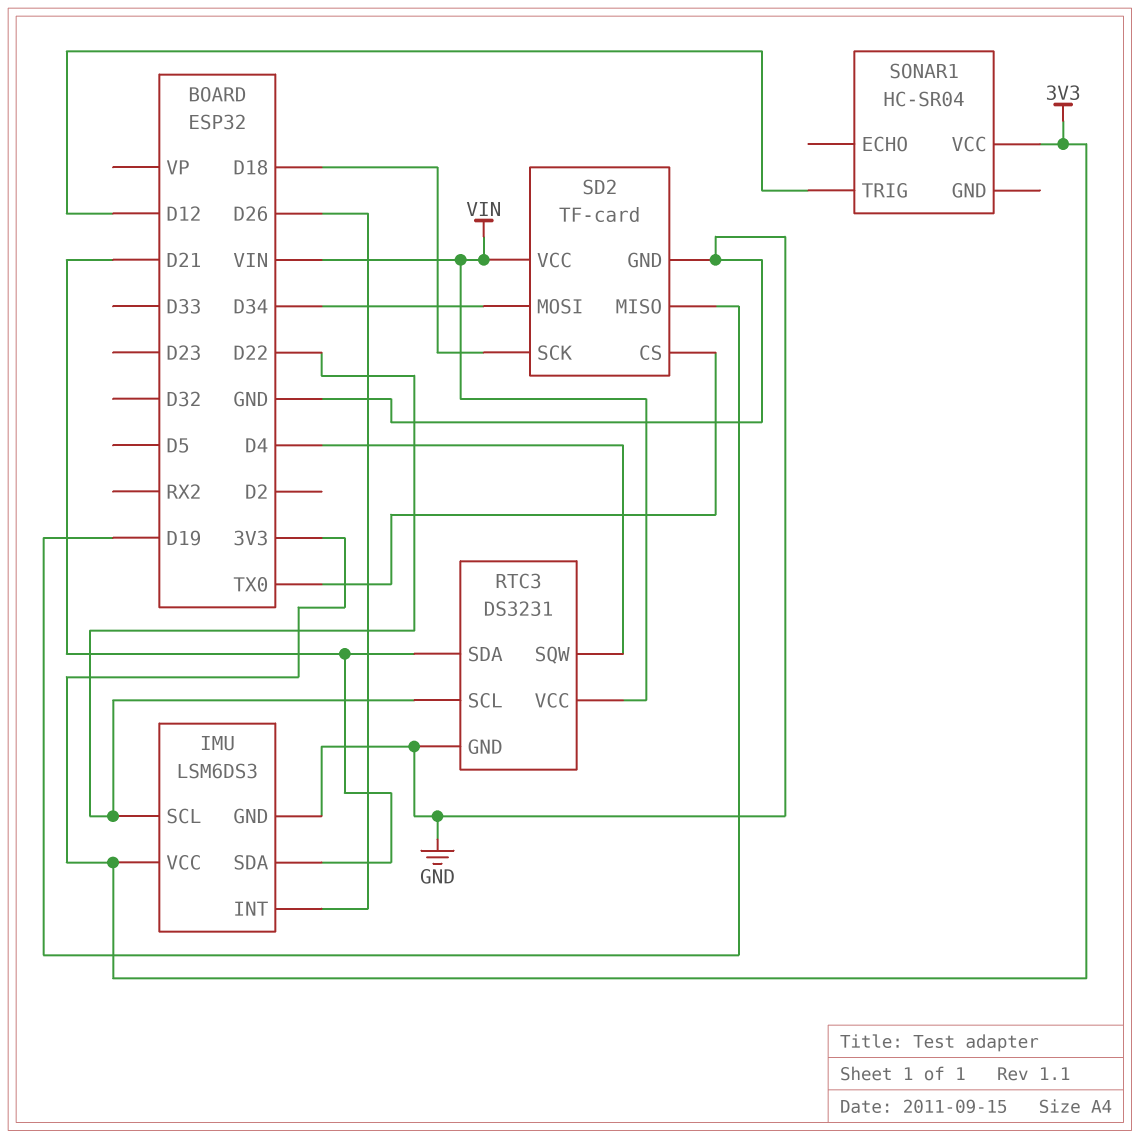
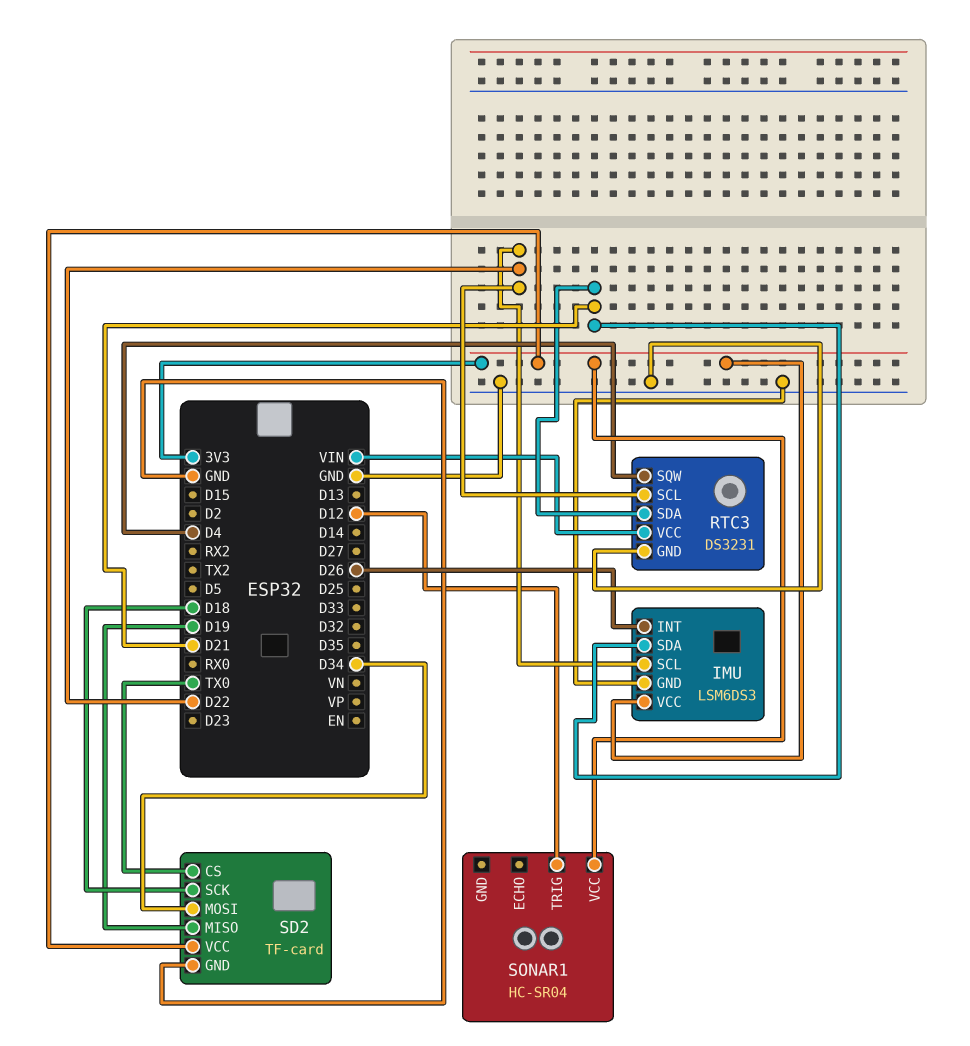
SD2 pin VCC: VIN -> 3V3

